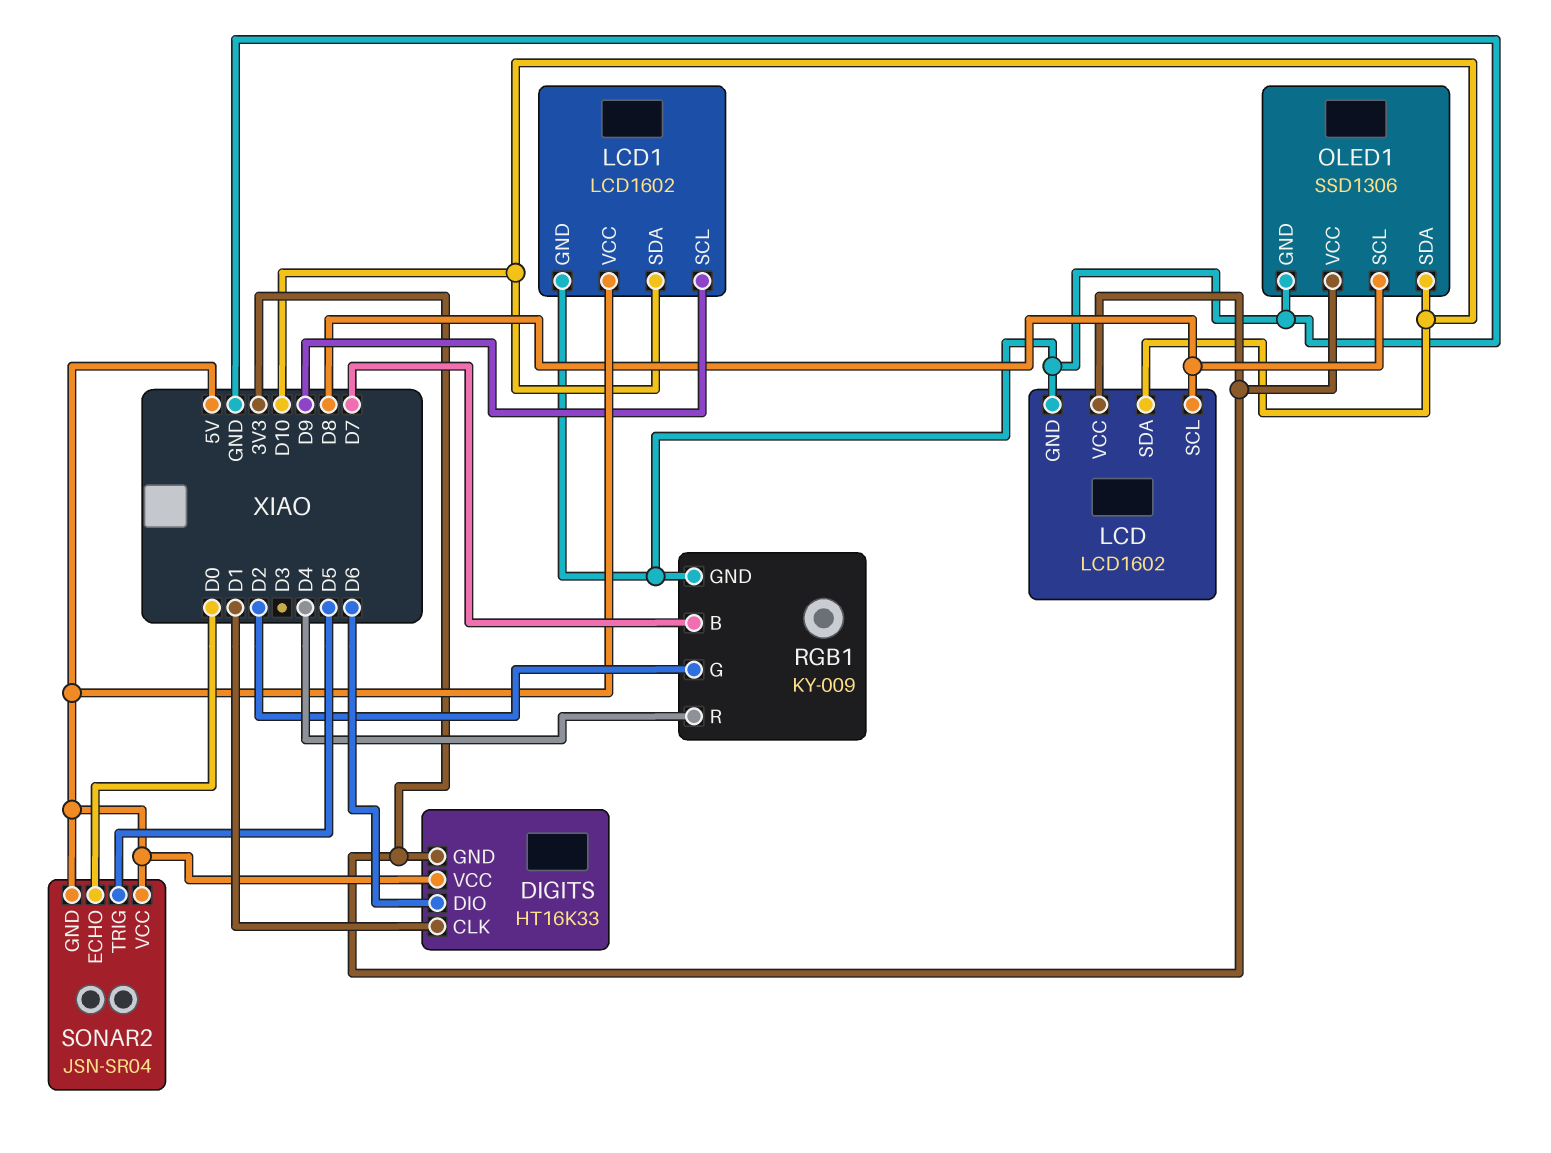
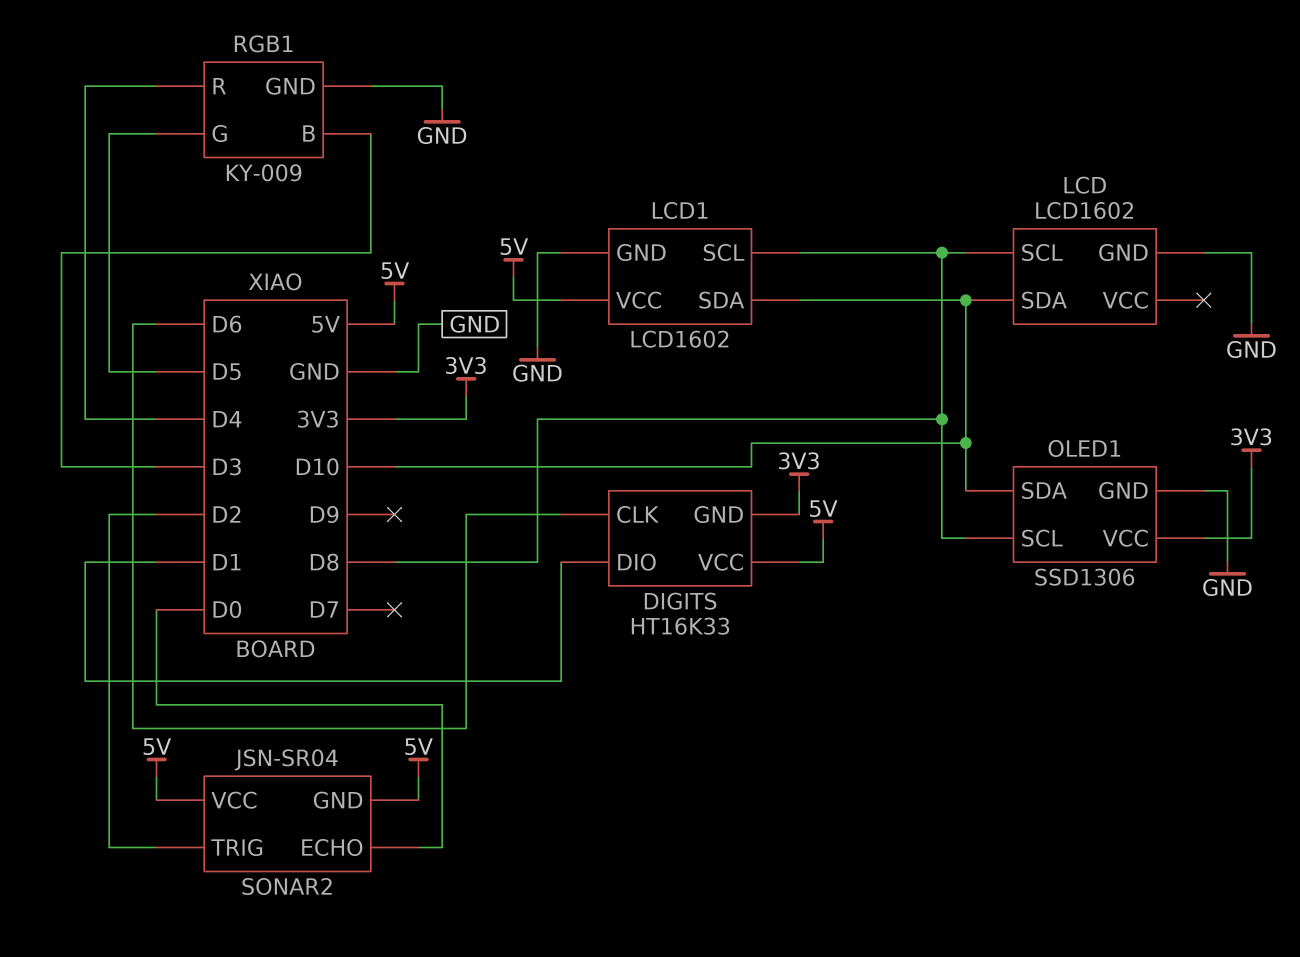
DIGITS pin CLK: D1 -> D6
DIGITS pin DIO: D6 -> D1
LCD pin VCC: 3V3 -> none
LCD1 pin SCL: D9 -> D8
RGB1 pin B: D7 -> D3
RGB1 pin G: D2 -> D5
SONAR2 pin TRIG: D5 -> D2

